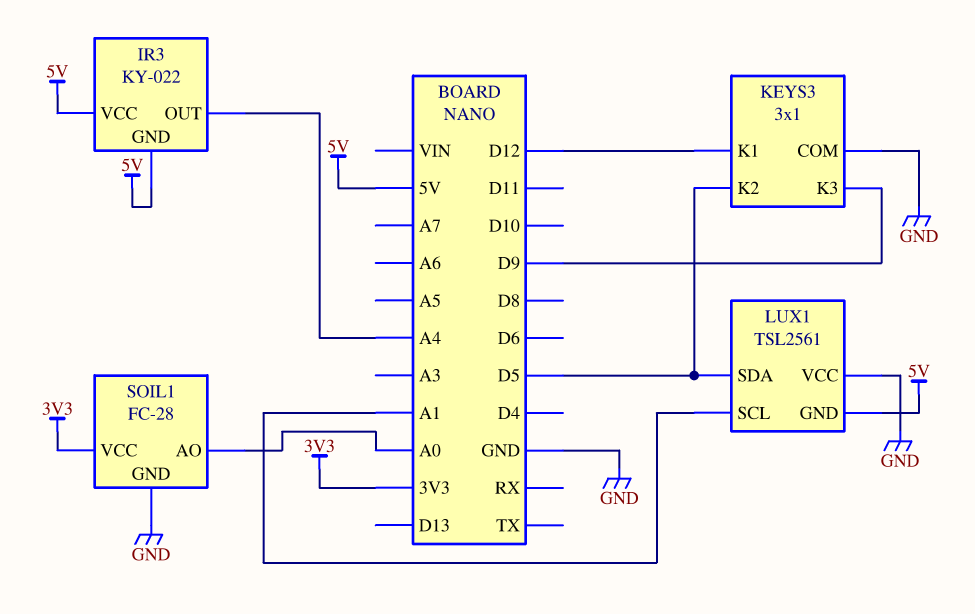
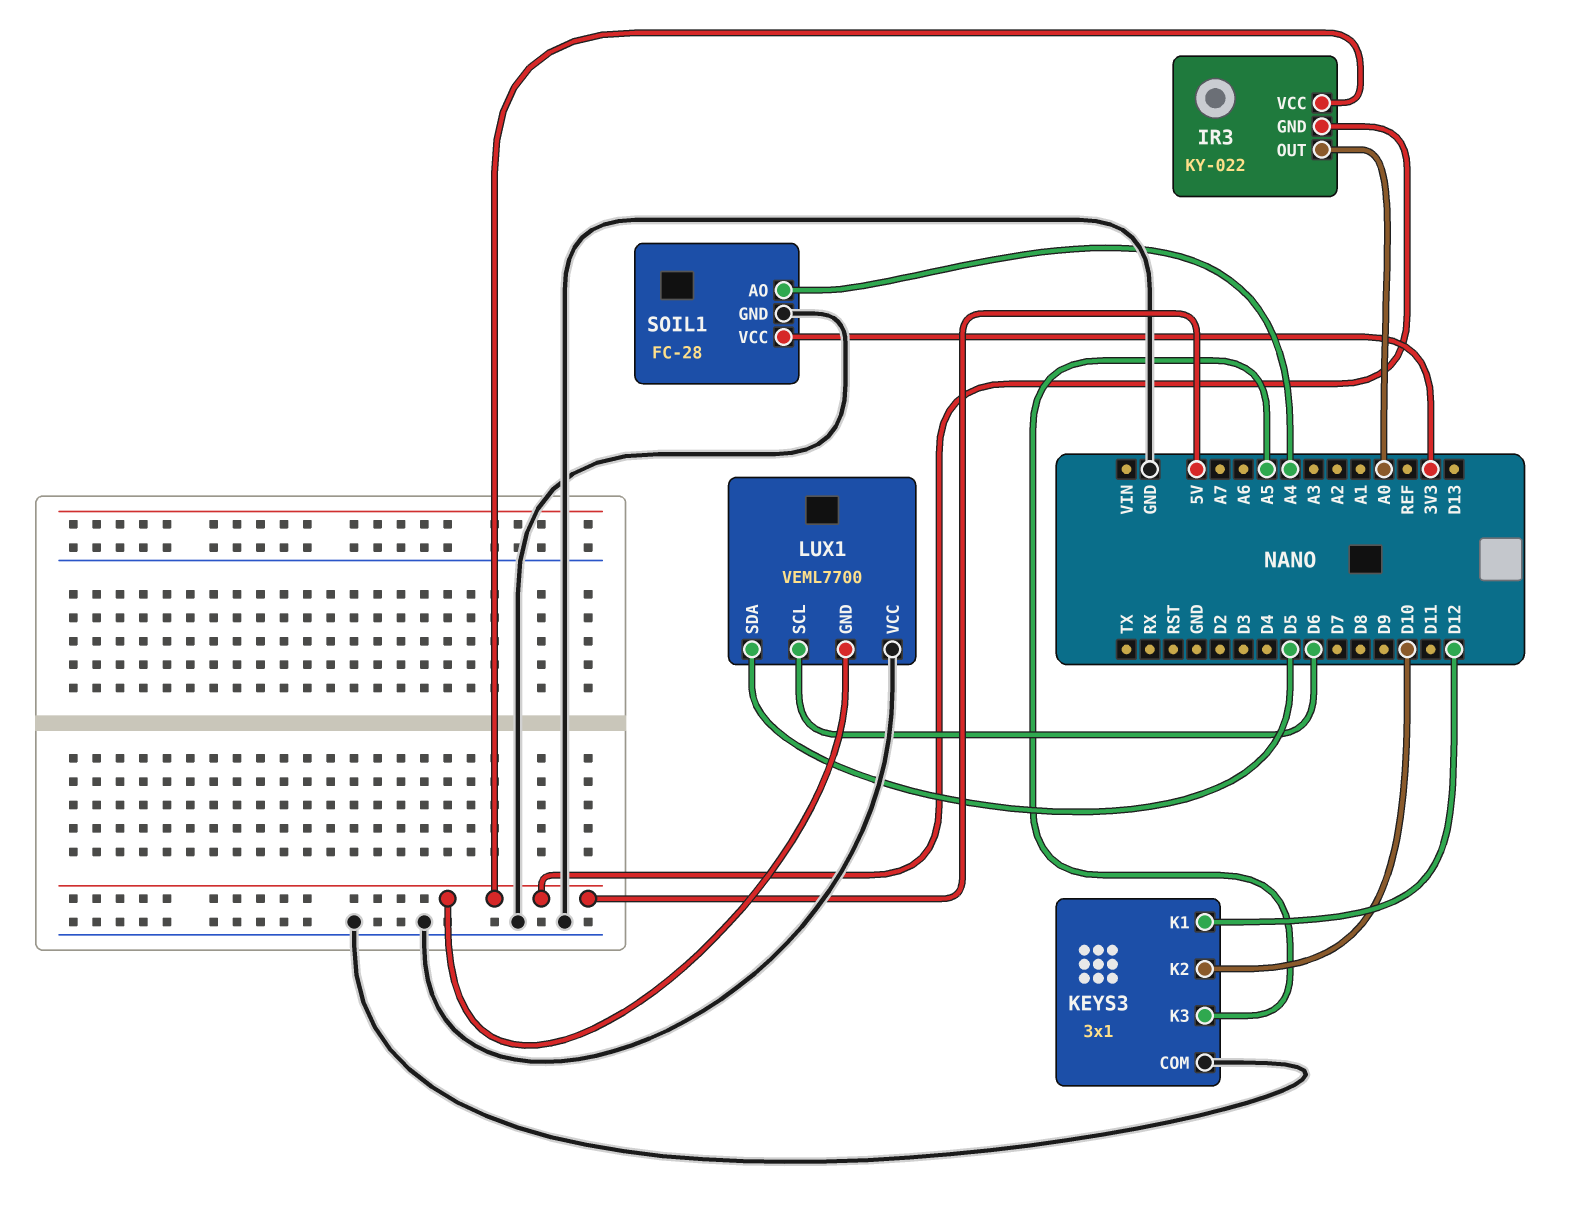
IR3 pin OUT: A4 -> A0
KEYS3 pin K2: D5 -> D10
KEYS3 pin K3: D9 -> A5
LUX1: TSL2561 -> VEML7700
LUX1 pin SCL: A1 -> D6
SOIL1 pin AO: A0 -> A4

